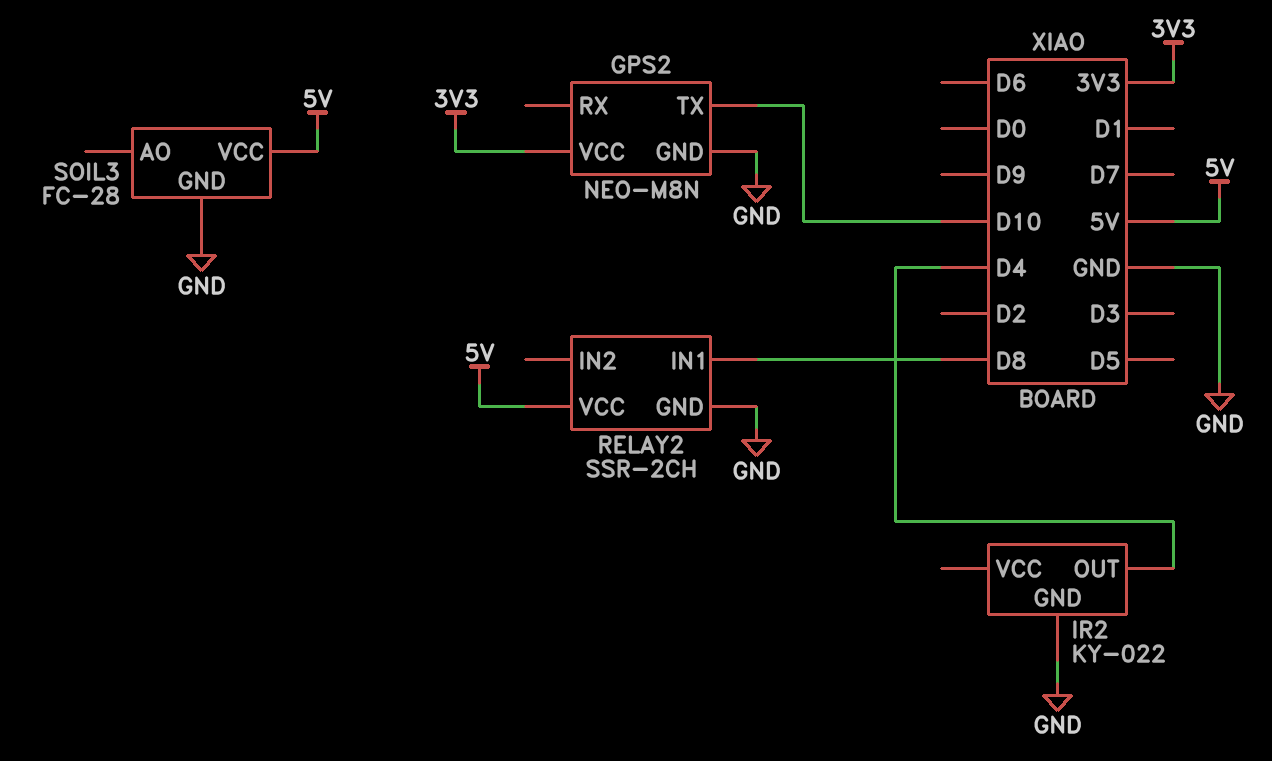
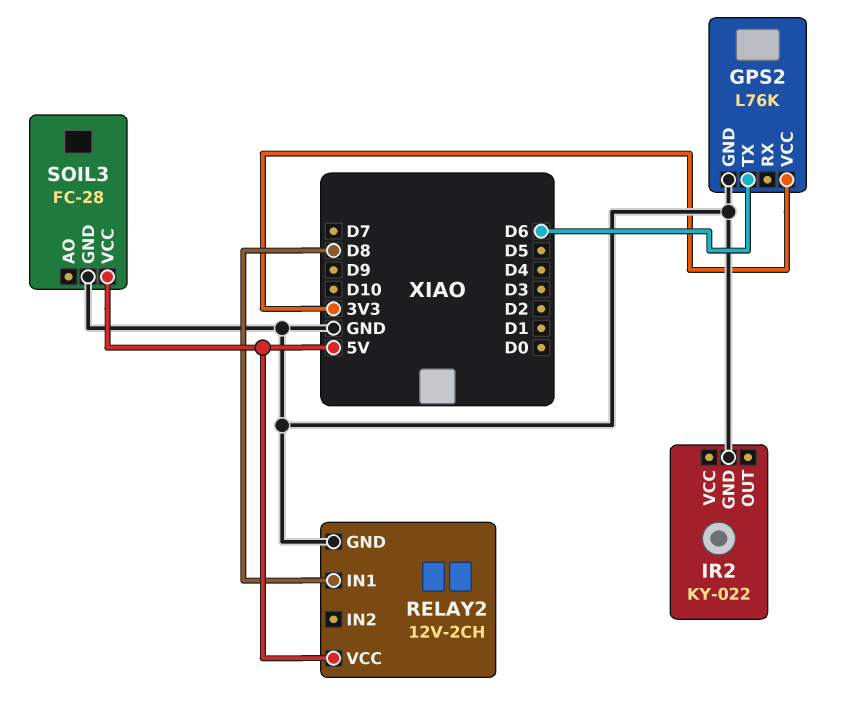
GPS2: NEO-M8N -> L76K
GPS2 pin TX: D10 -> D6
IR2 pin OUT: D4 -> none
RELAY2: SSR-2CH -> 12V-2CH

